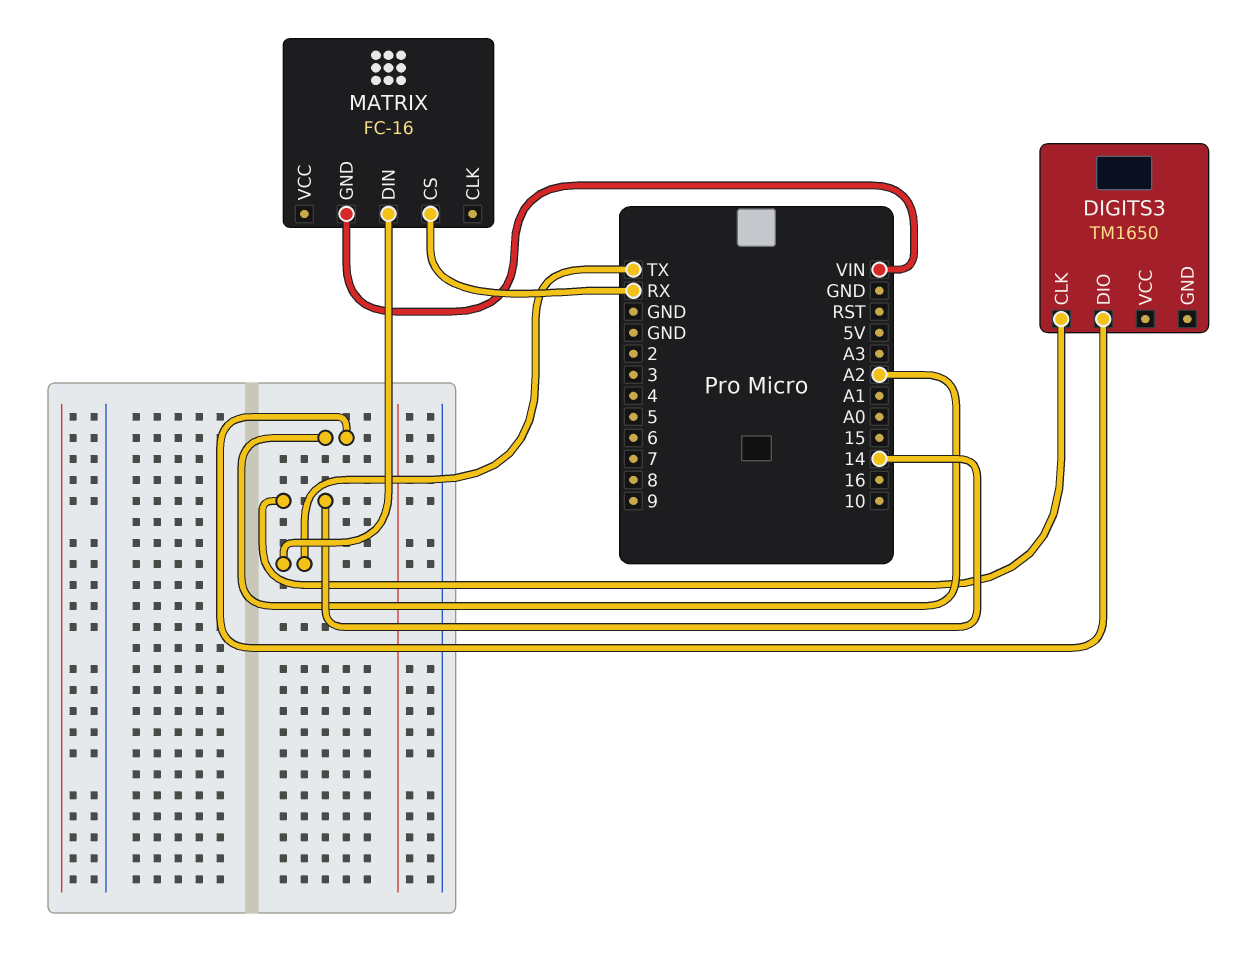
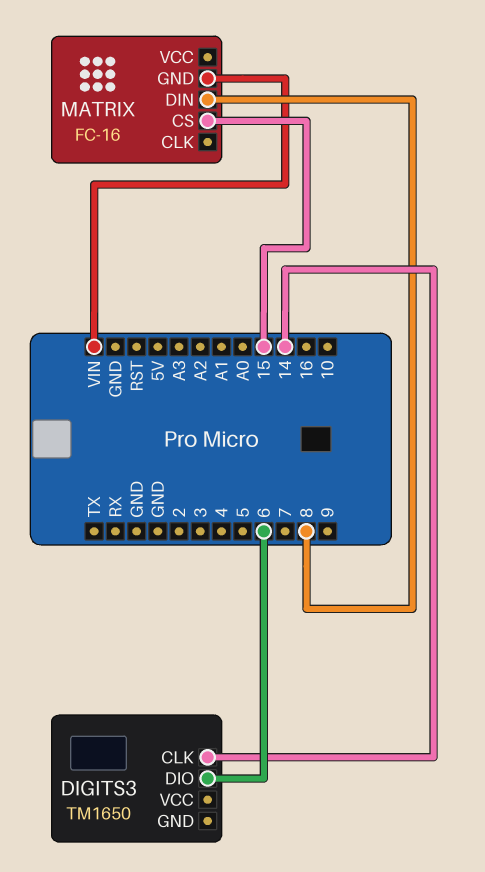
DIGITS3 pin DIO: A2 -> 6
MATRIX pin CS: RX -> 15
MATRIX pin DIN: TX -> 8

